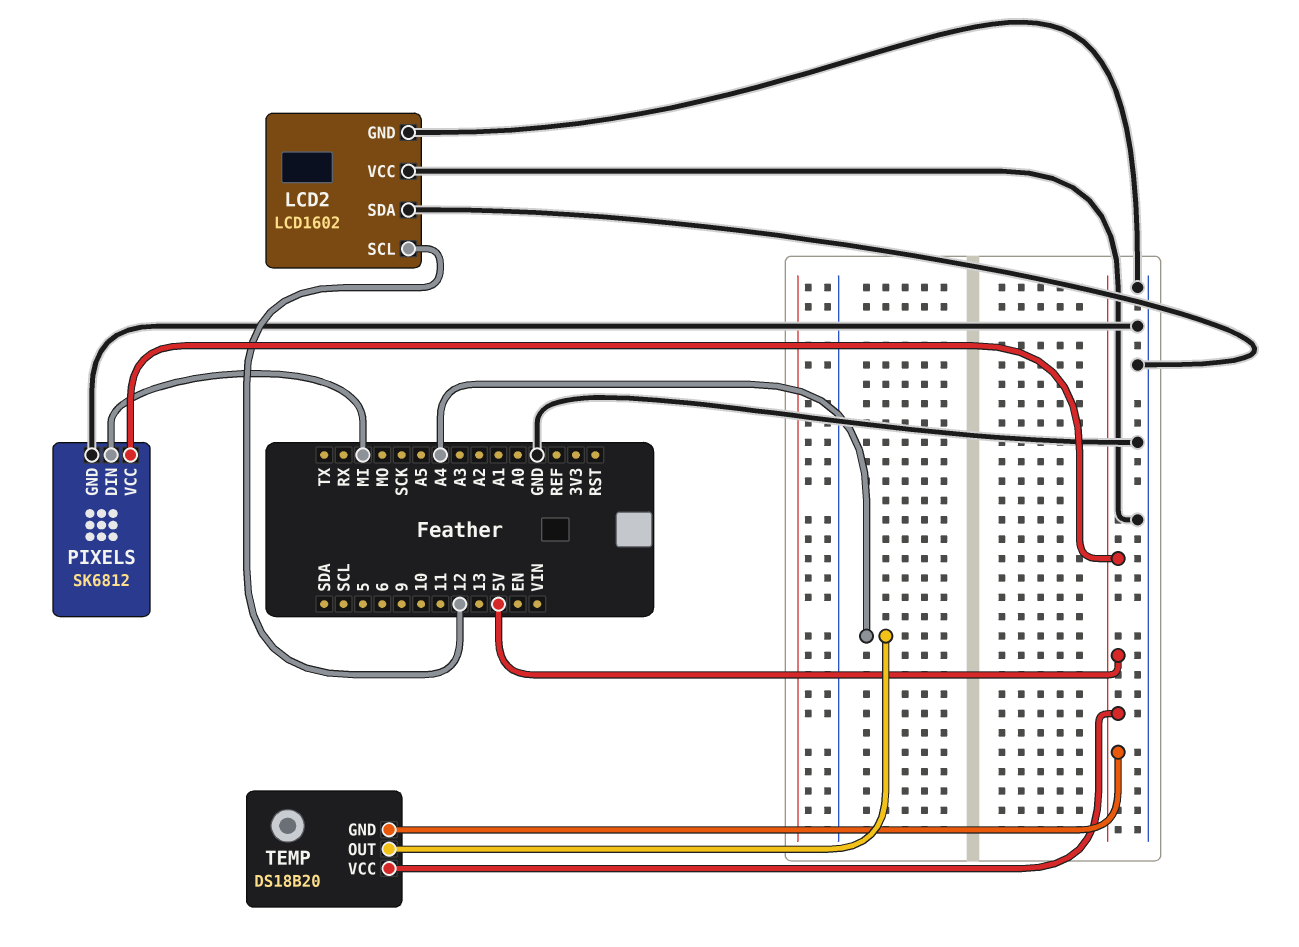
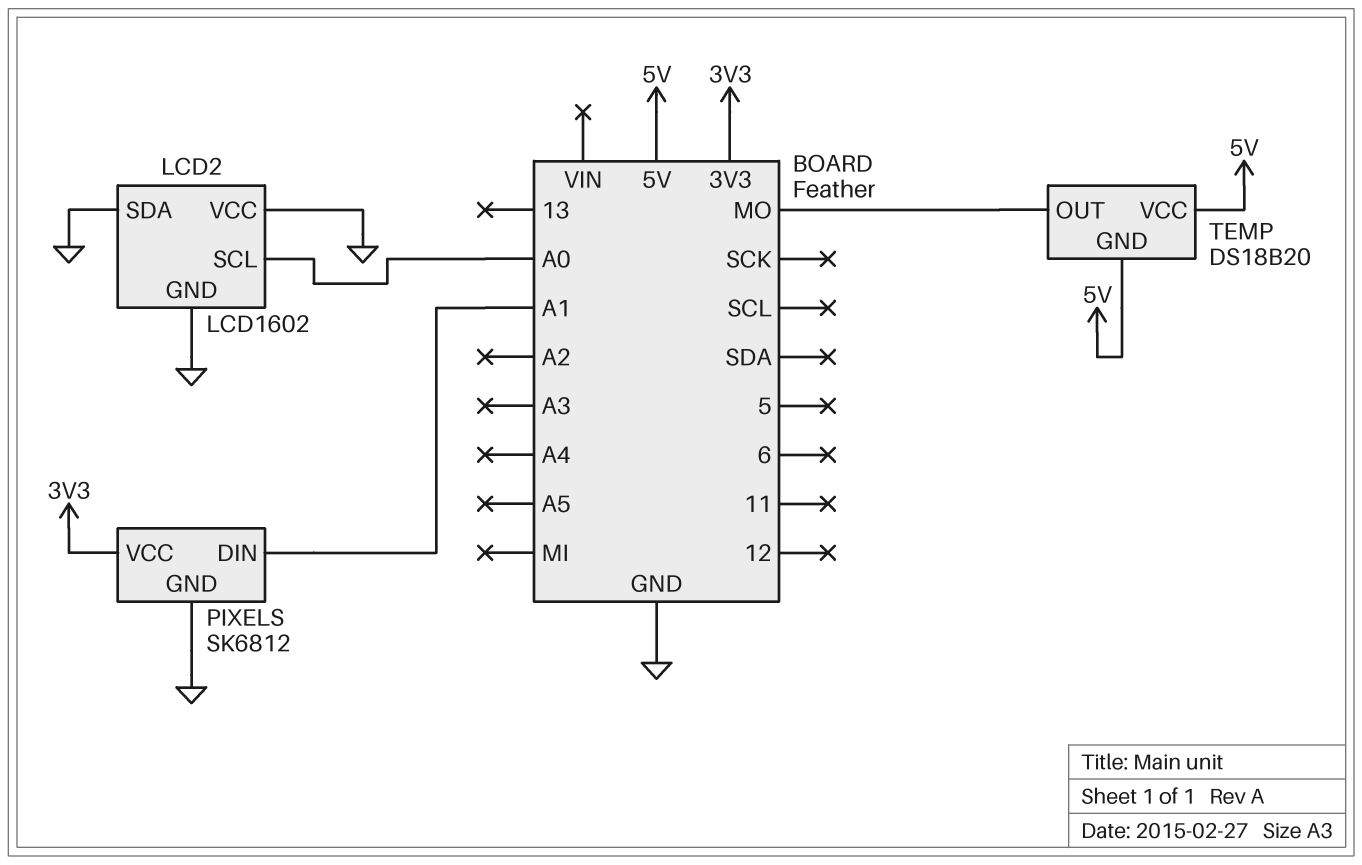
LCD2 pin SCL: 12 -> A0
PIXELS pin DIN: MI -> A1
PIXELS pin VCC: 5V -> 3V3
TEMP pin OUT: A4 -> MO

